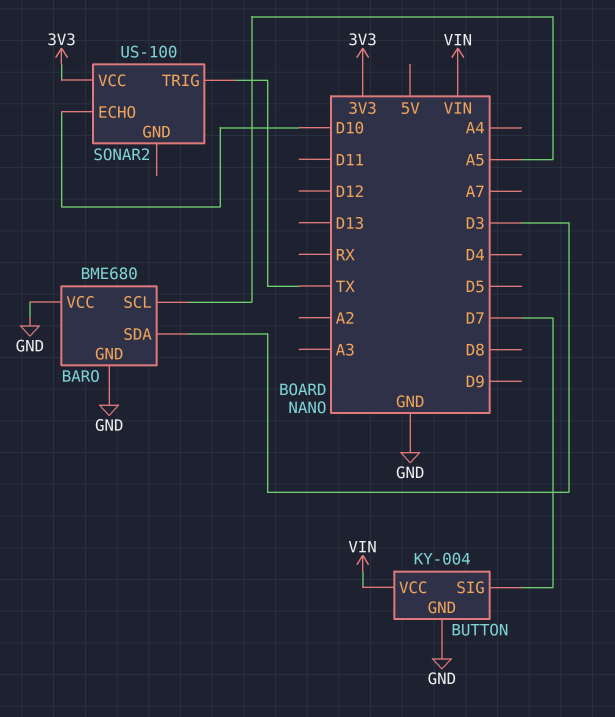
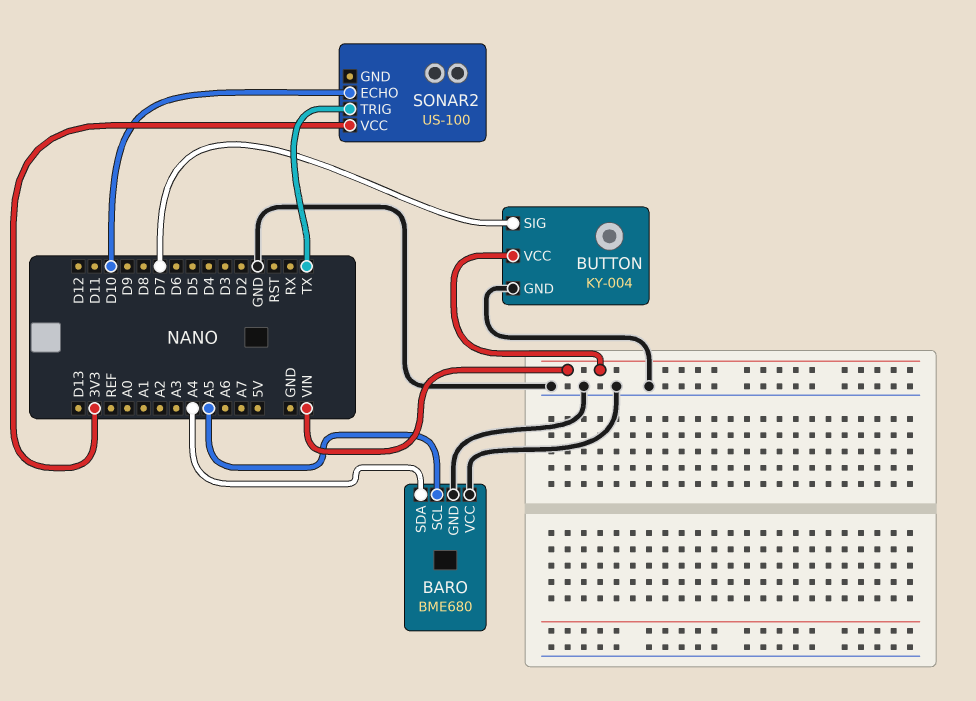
BARO pin SDA: D3 -> A4

